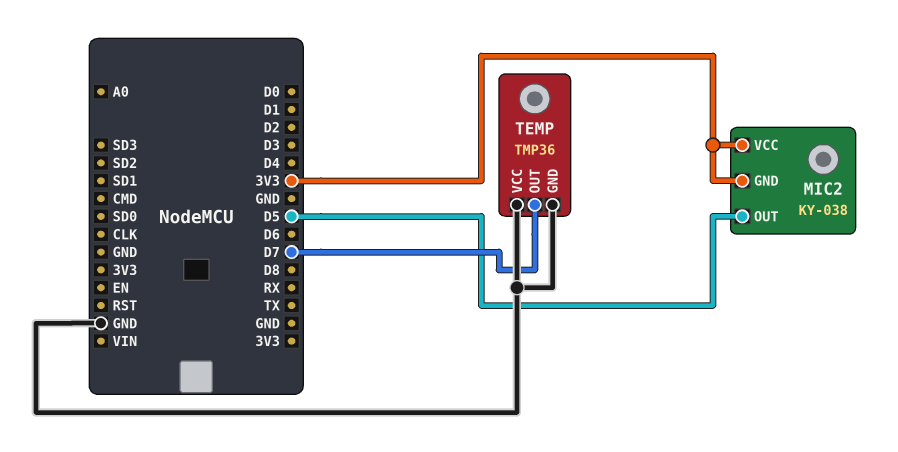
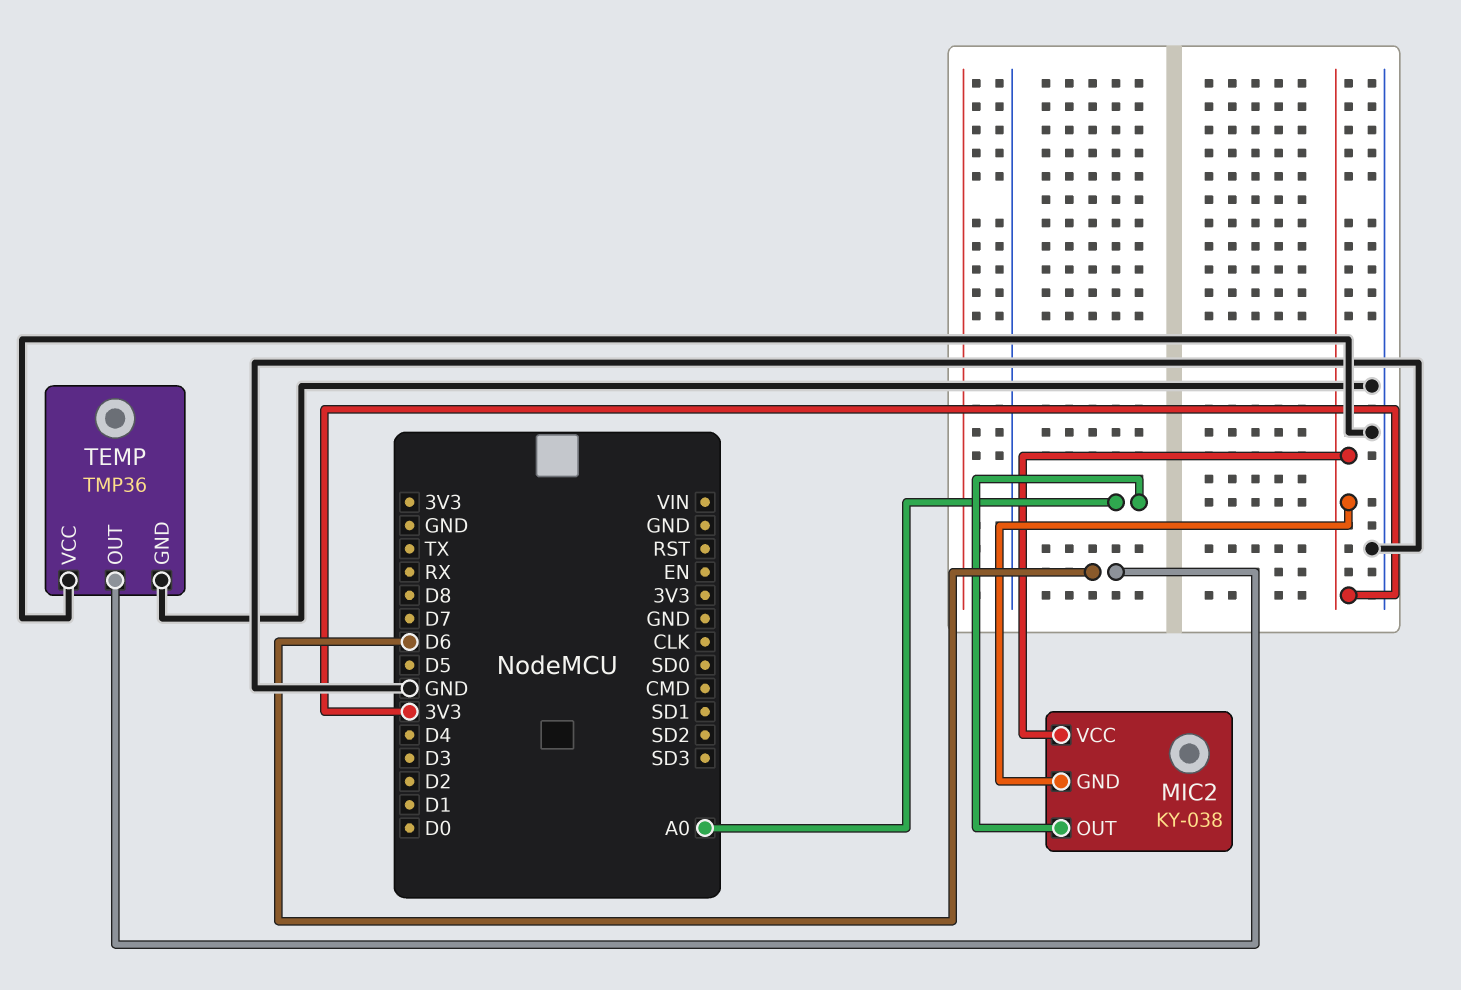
MIC2 pin OUT: D5 -> A0
TEMP pin OUT: D7 -> D6

